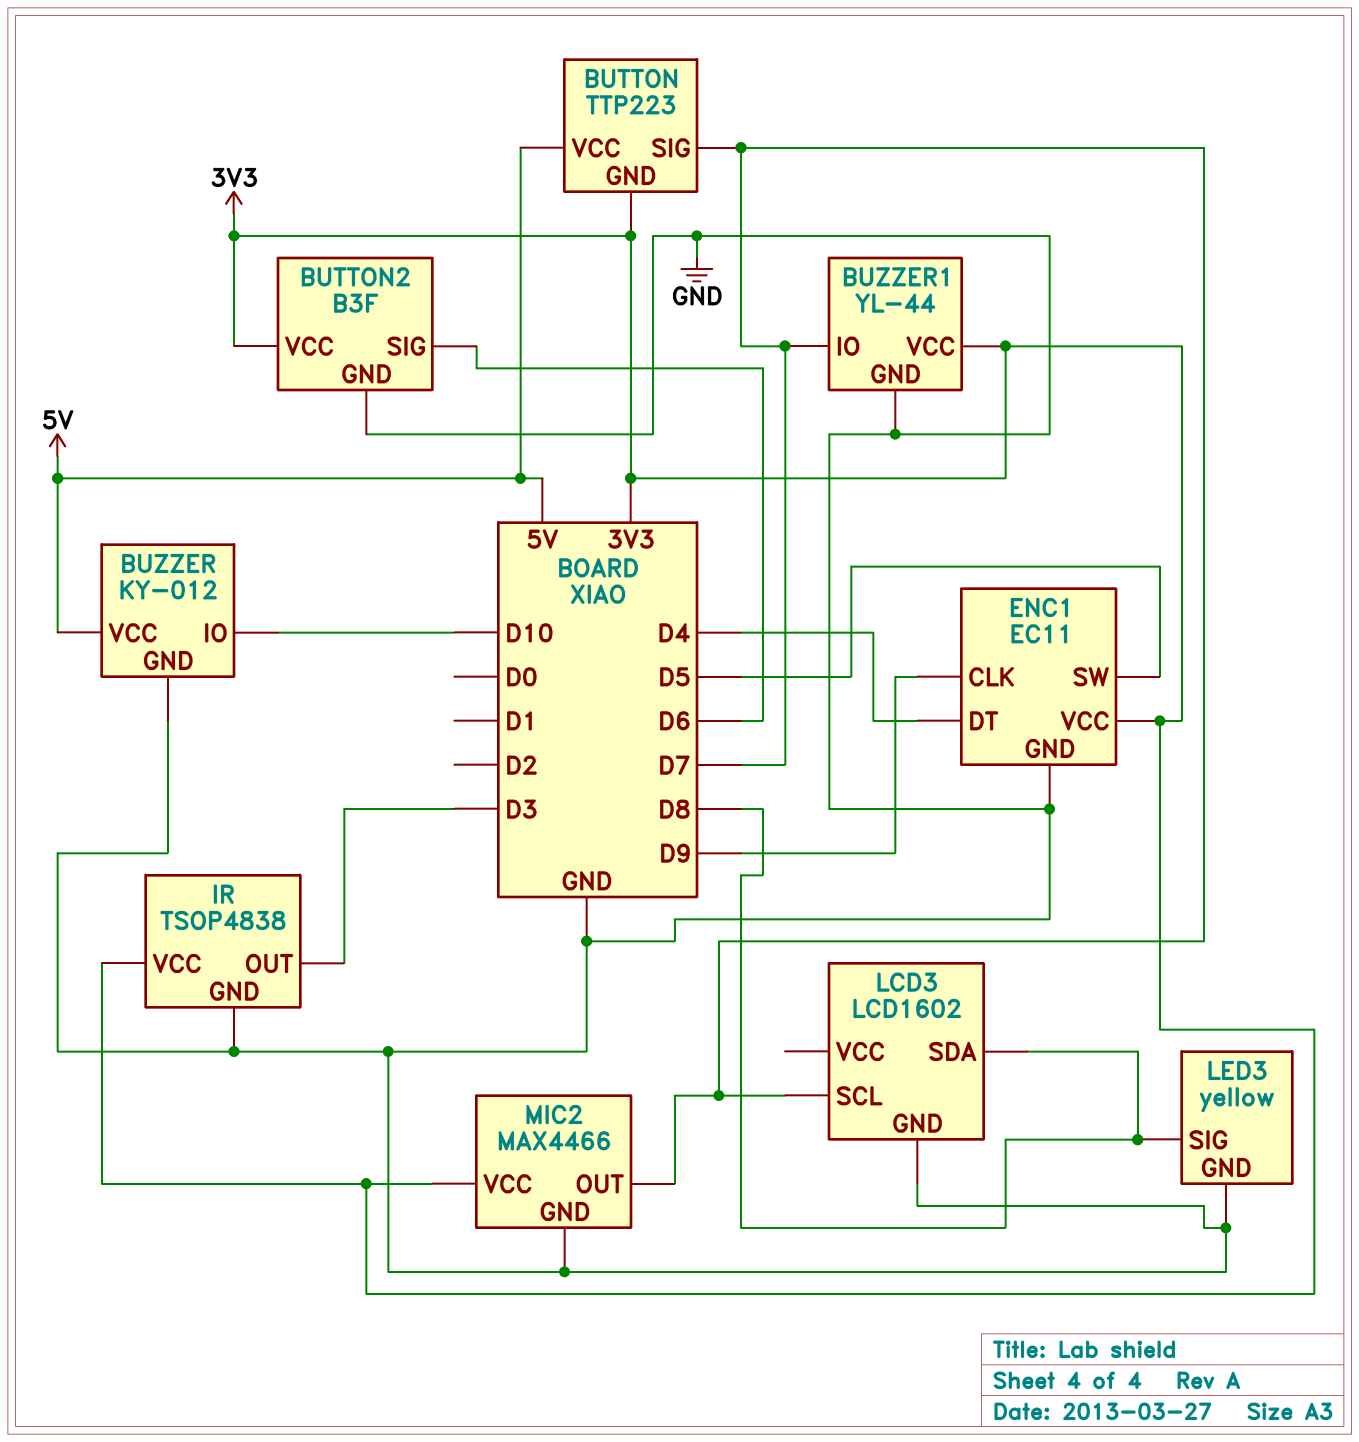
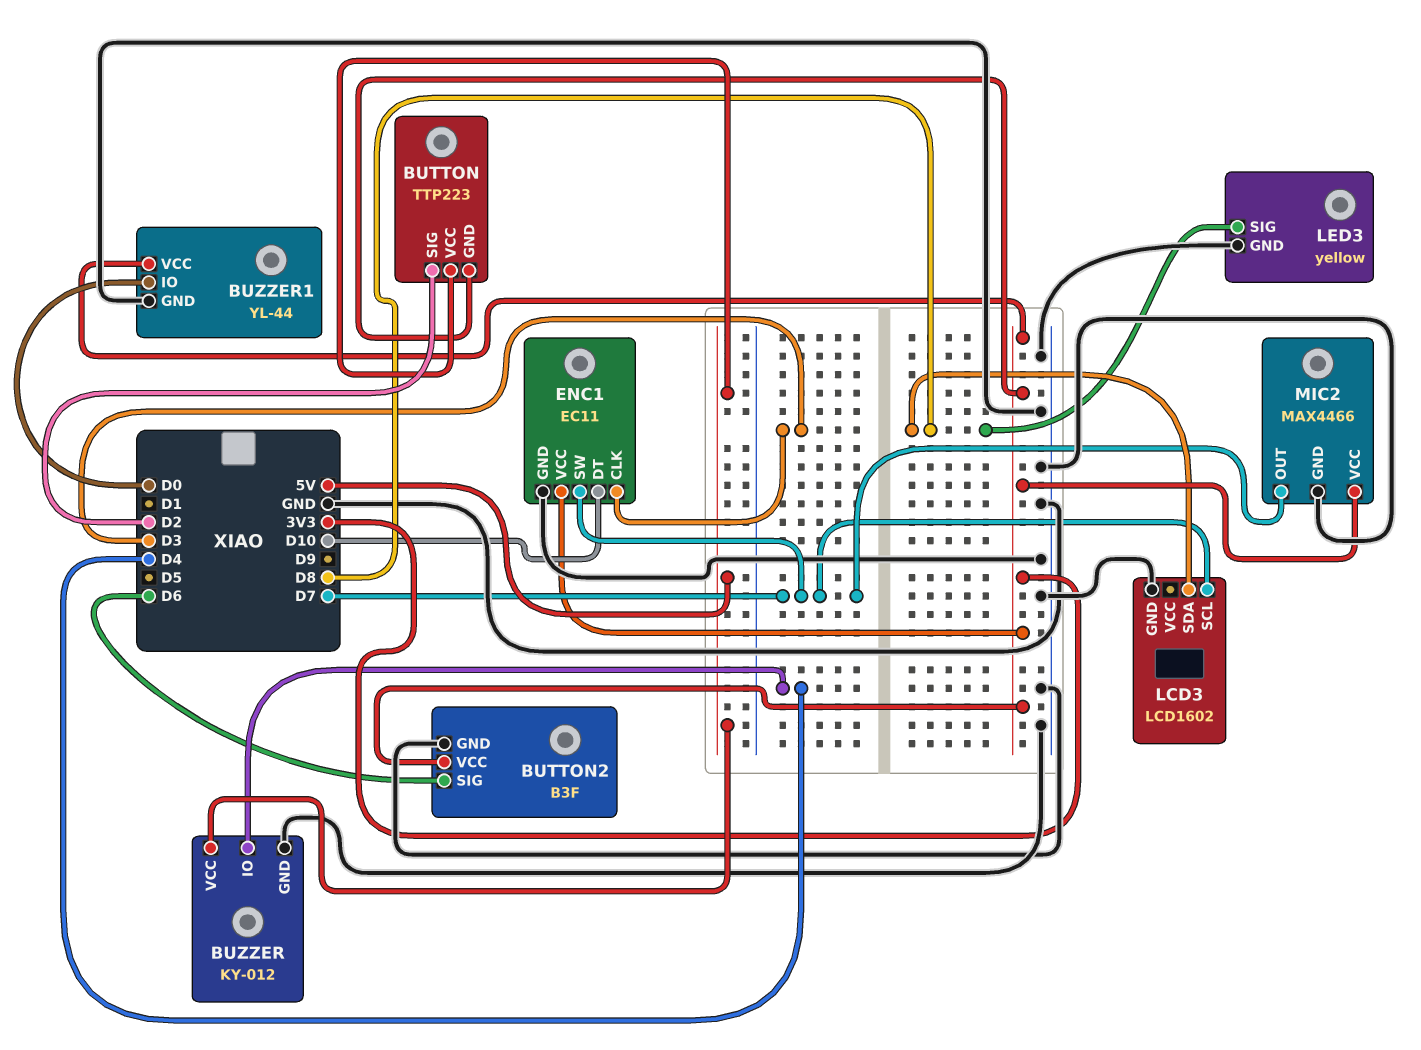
BUTTON pin SIG: D7 -> D2
BUZZER pin IO: D10 -> D4
BUZZER1 pin IO: D7 -> D0
ENC1 pin CLK: D9 -> D3
ENC1 pin DT: D4 -> D10
ENC1 pin SW: D5 -> D7
IR: TSOP4838 -> none
IR pin GND: GND -> none
IR pin OUT: D3 -> none
IR pin VCC: 3V3 -> none

